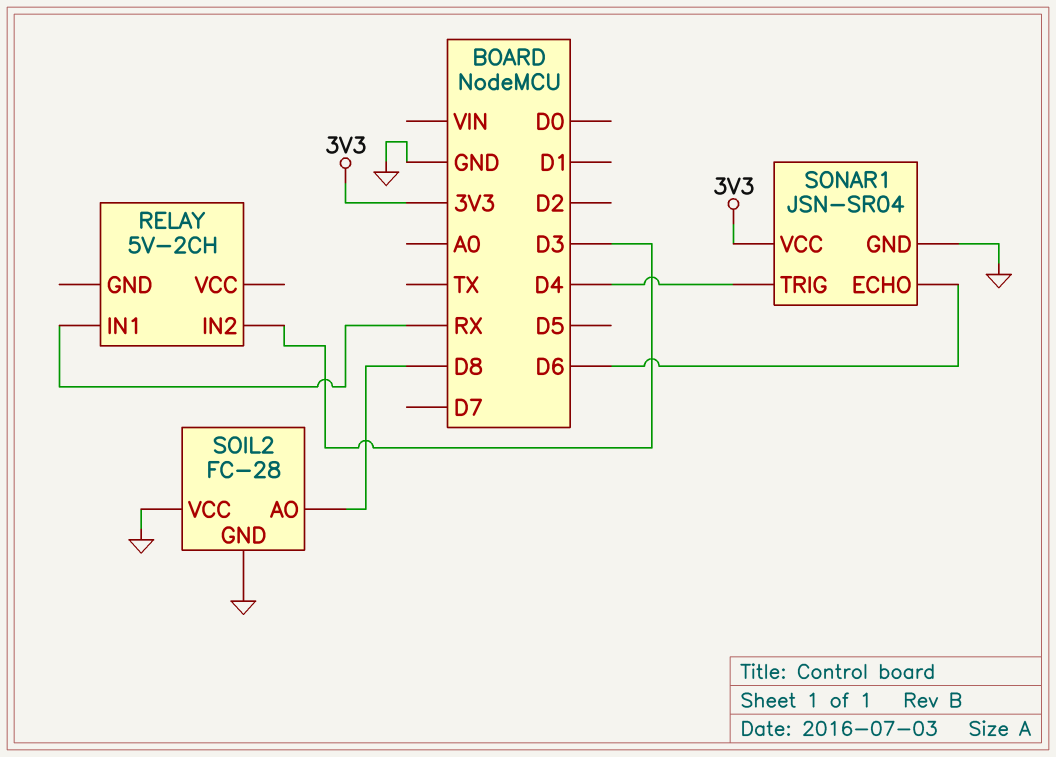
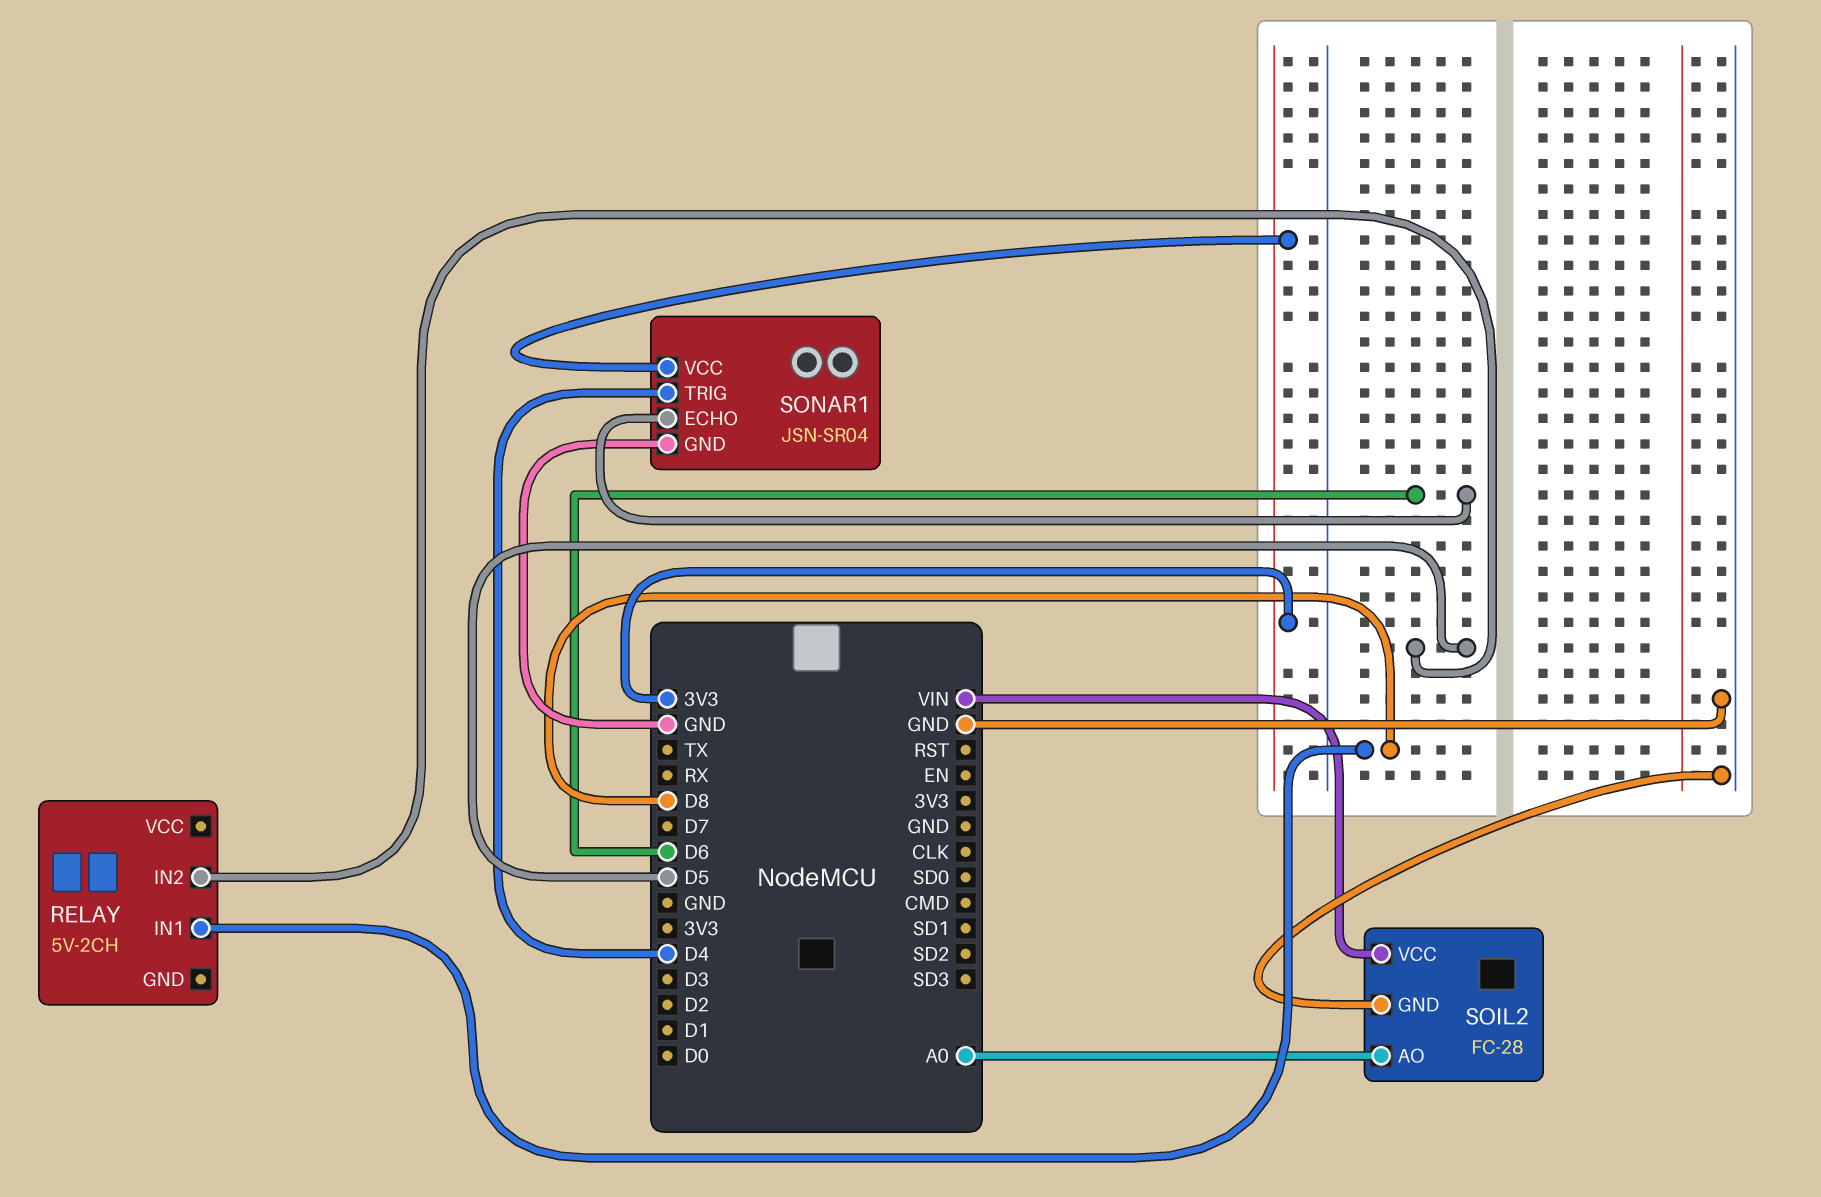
RELAY pin IN1: RX -> D8
RELAY pin IN2: D3 -> D5
SOIL2 pin AO: D8 -> A0
SOIL2 pin VCC: GND -> VIN

